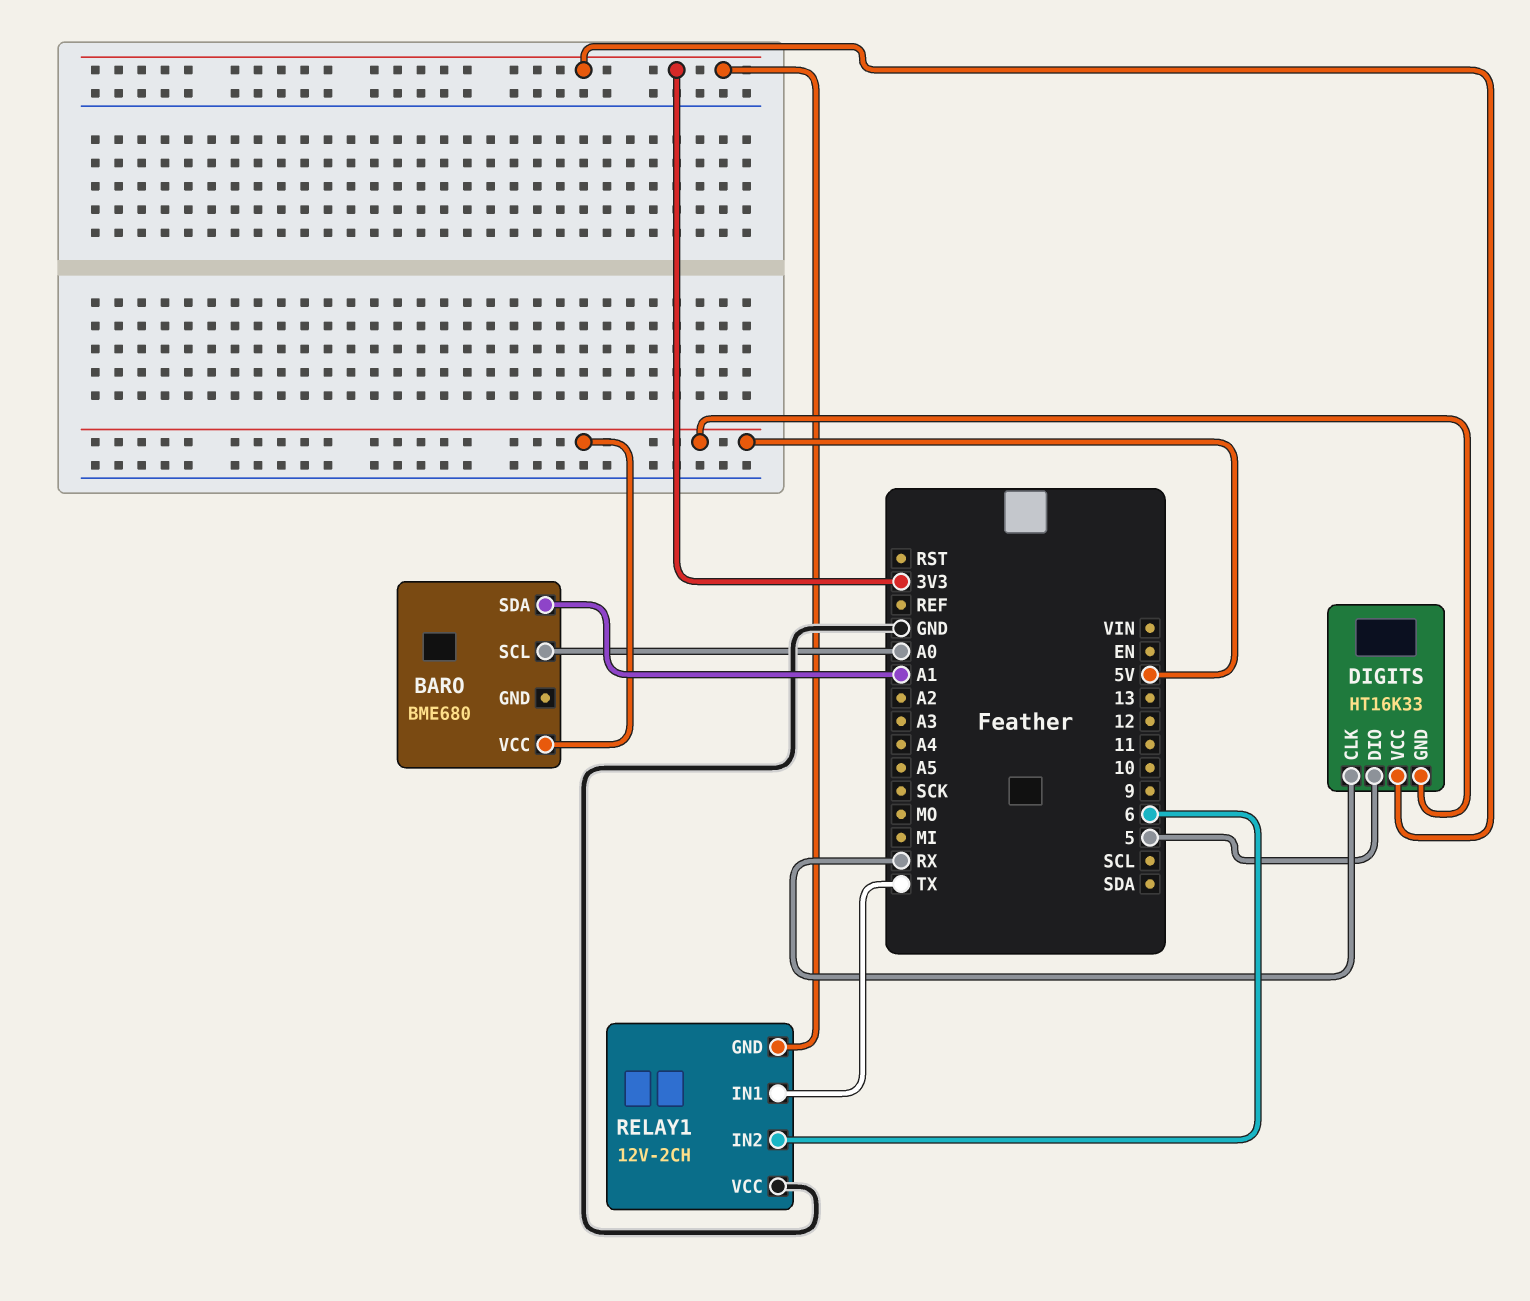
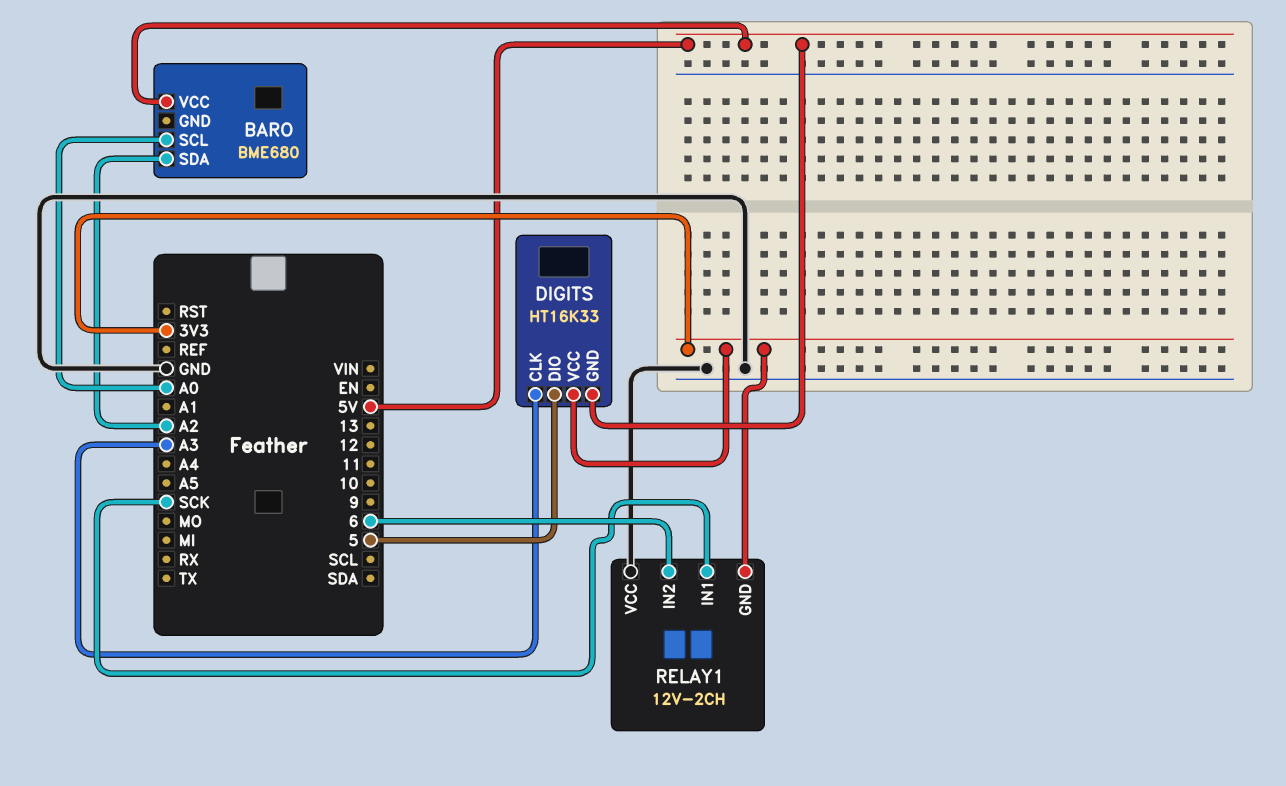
BARO pin SDA: A1 -> A2
DIGITS pin CLK: RX -> A3
RELAY1 pin IN1: TX -> SCK

